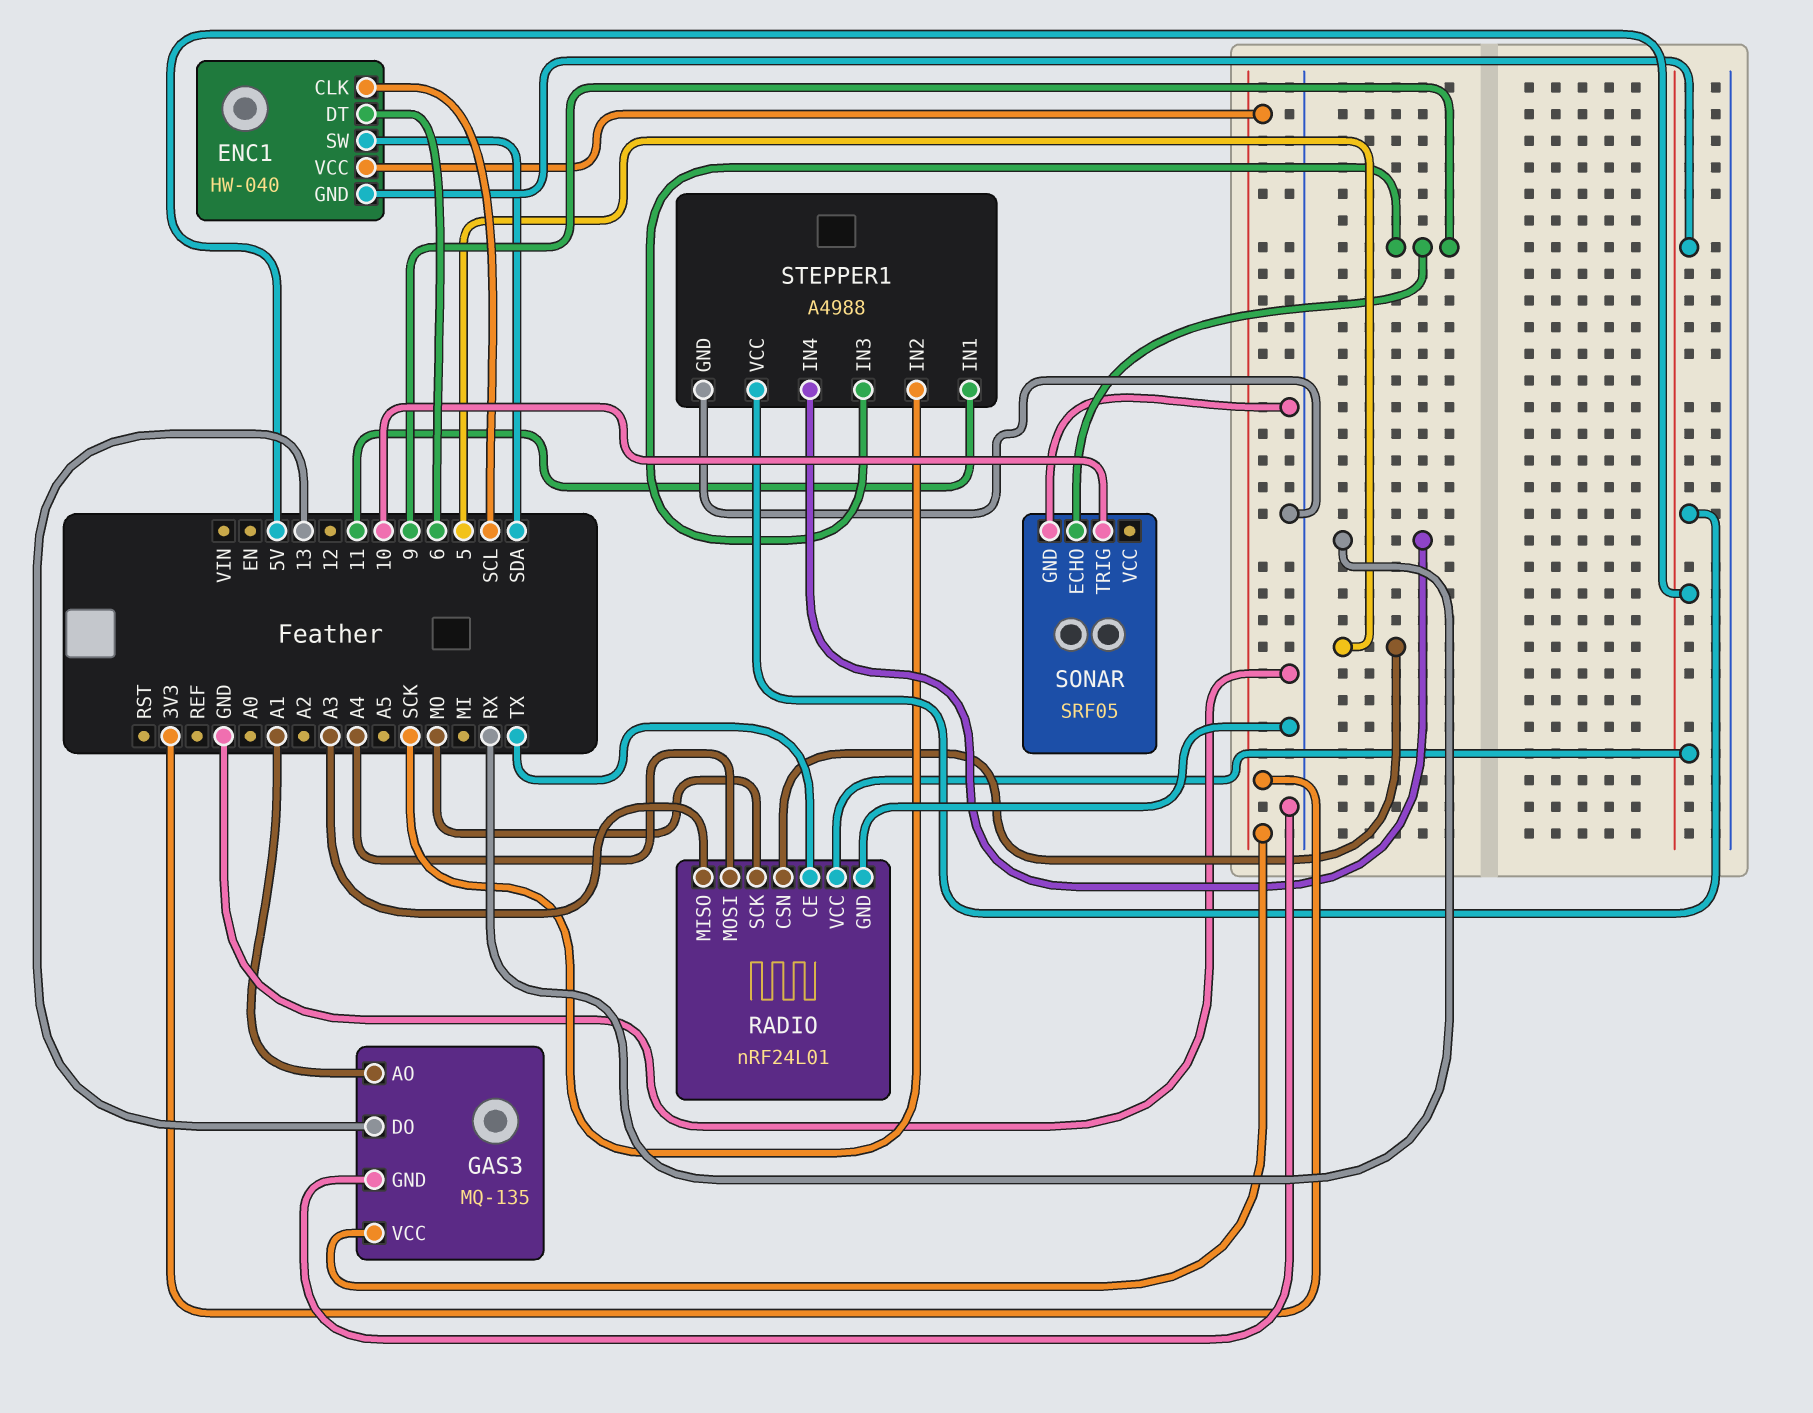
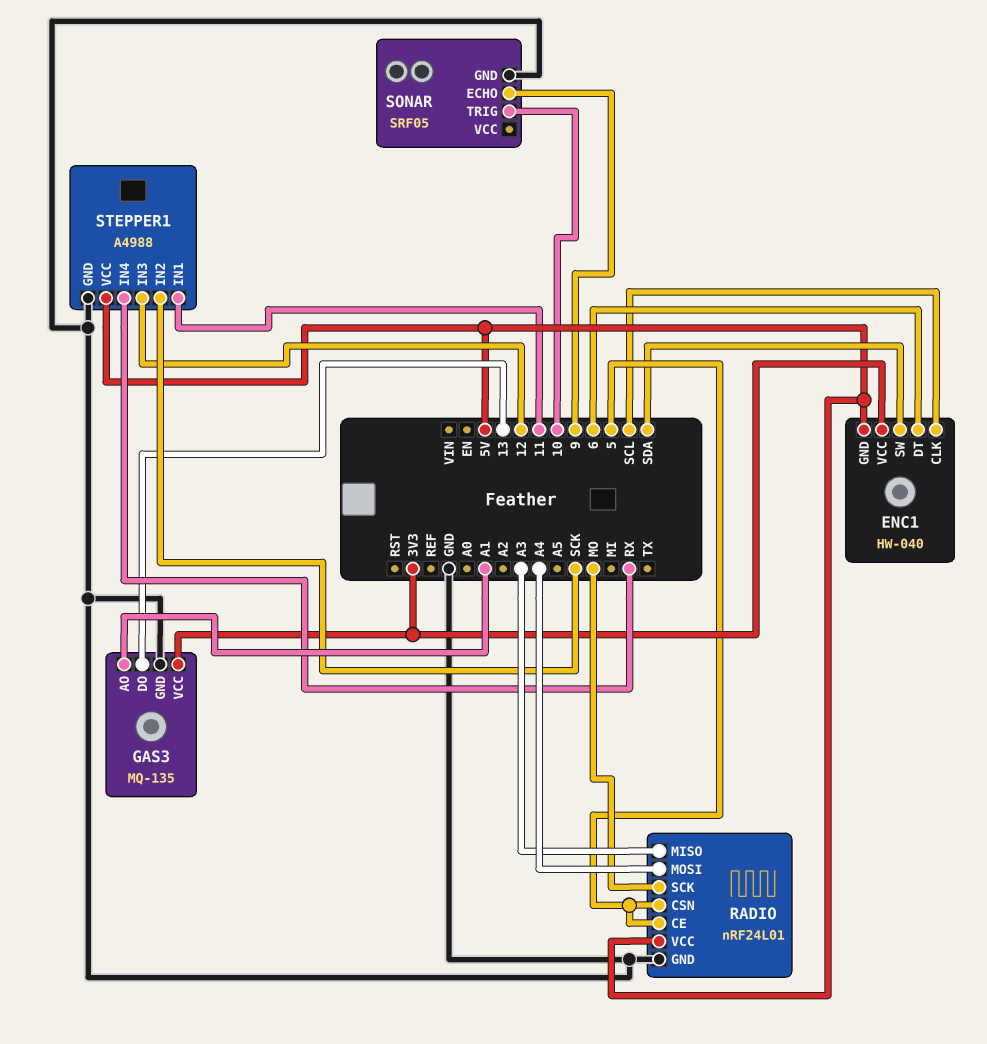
RADIO pin CE: TX -> 5
STEPPER1 pin IN3: 9 -> 12

